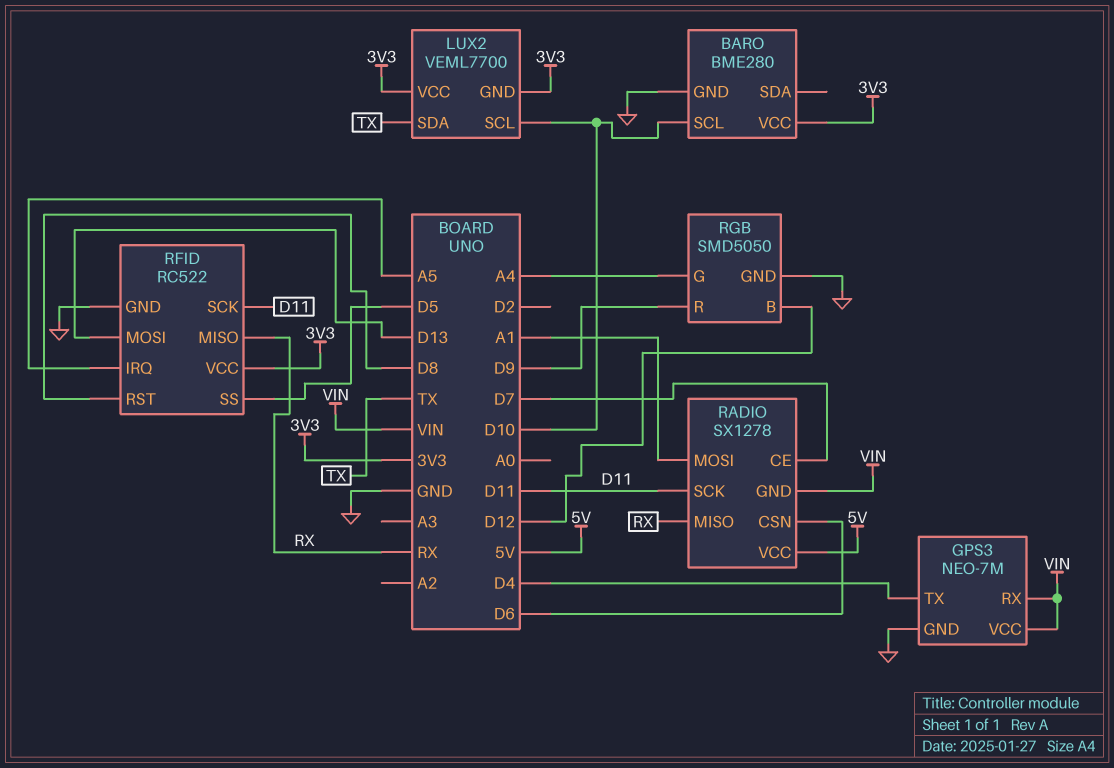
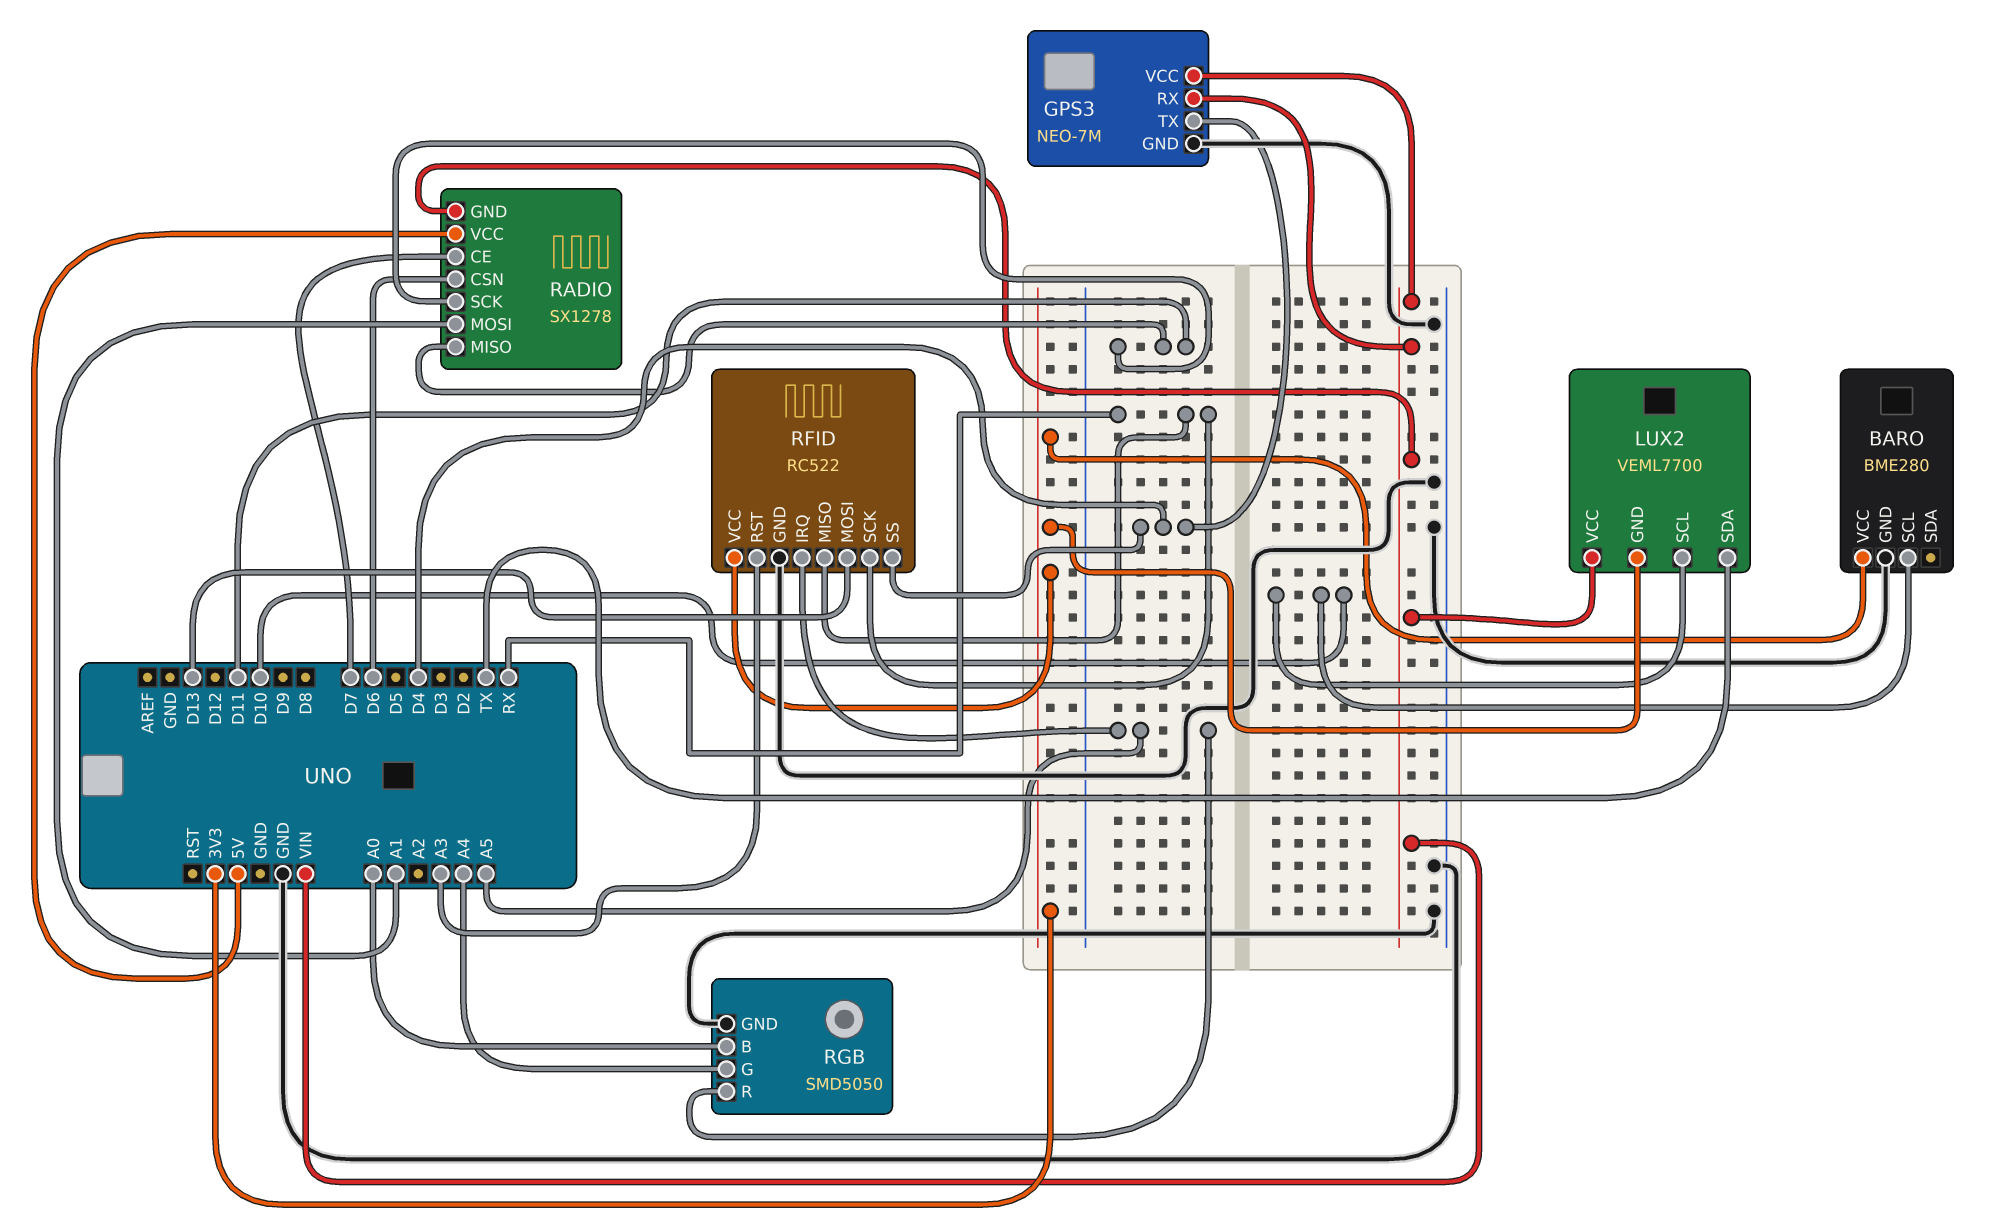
LUX2 pin VCC: 3V3 -> VIN
RADIO pin MISO: RX -> D11
RFID pin RST: D8 -> A3
RFID pin SCK: D11 -> RX
RFID pin SS: D5 -> D4
RGB pin B: D12 -> A0
RGB pin R: D9 -> A5

